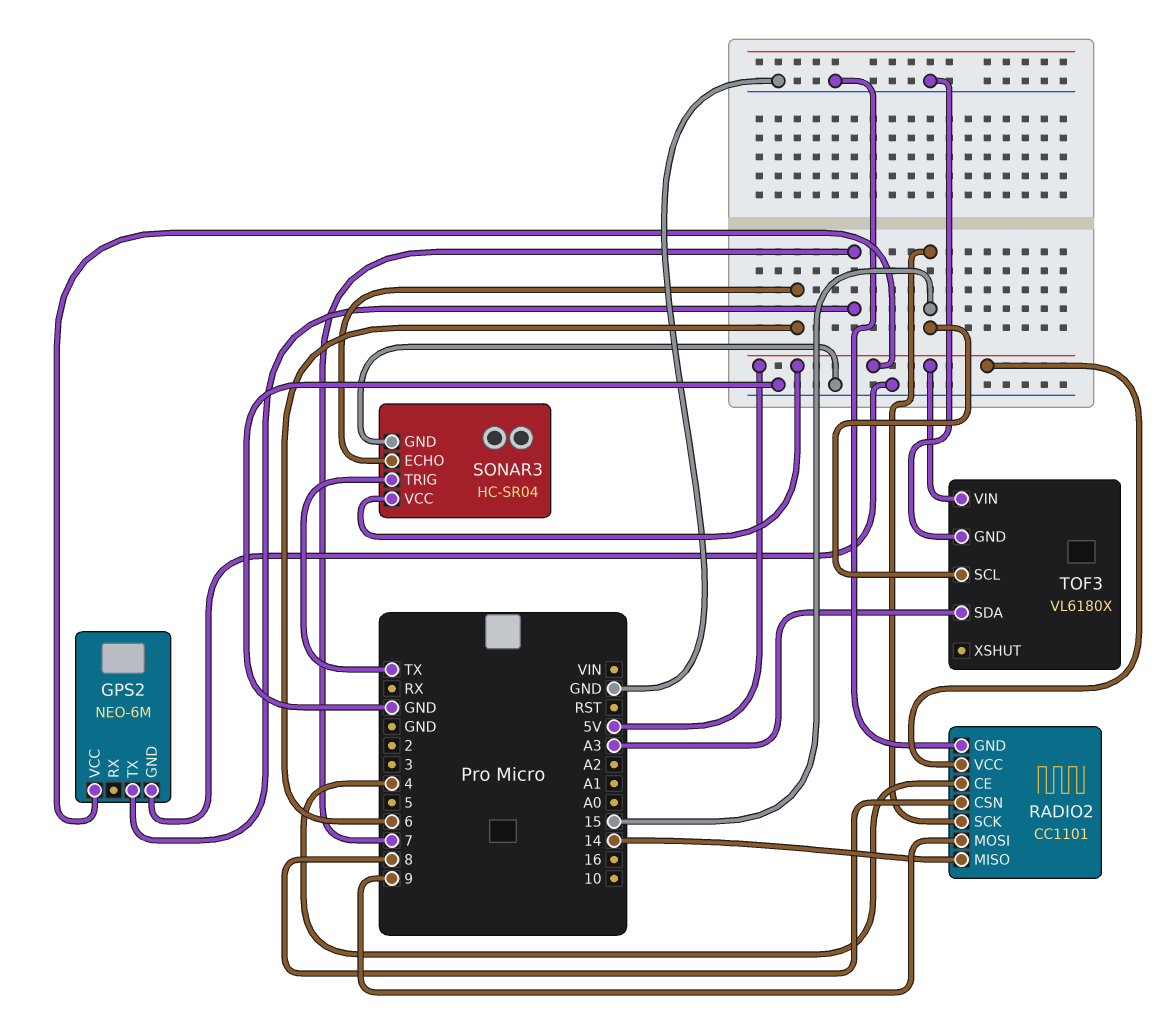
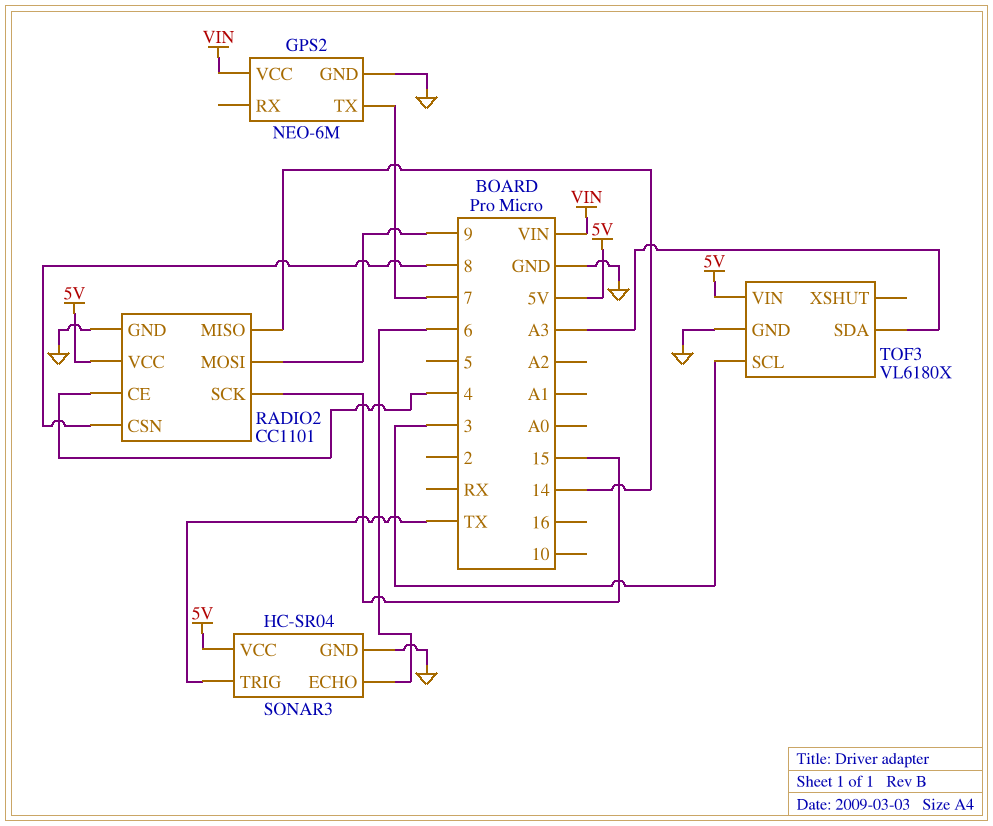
GPS2 pin VCC: 5V -> VIN
TOF3 pin SCL: 15 -> 3

